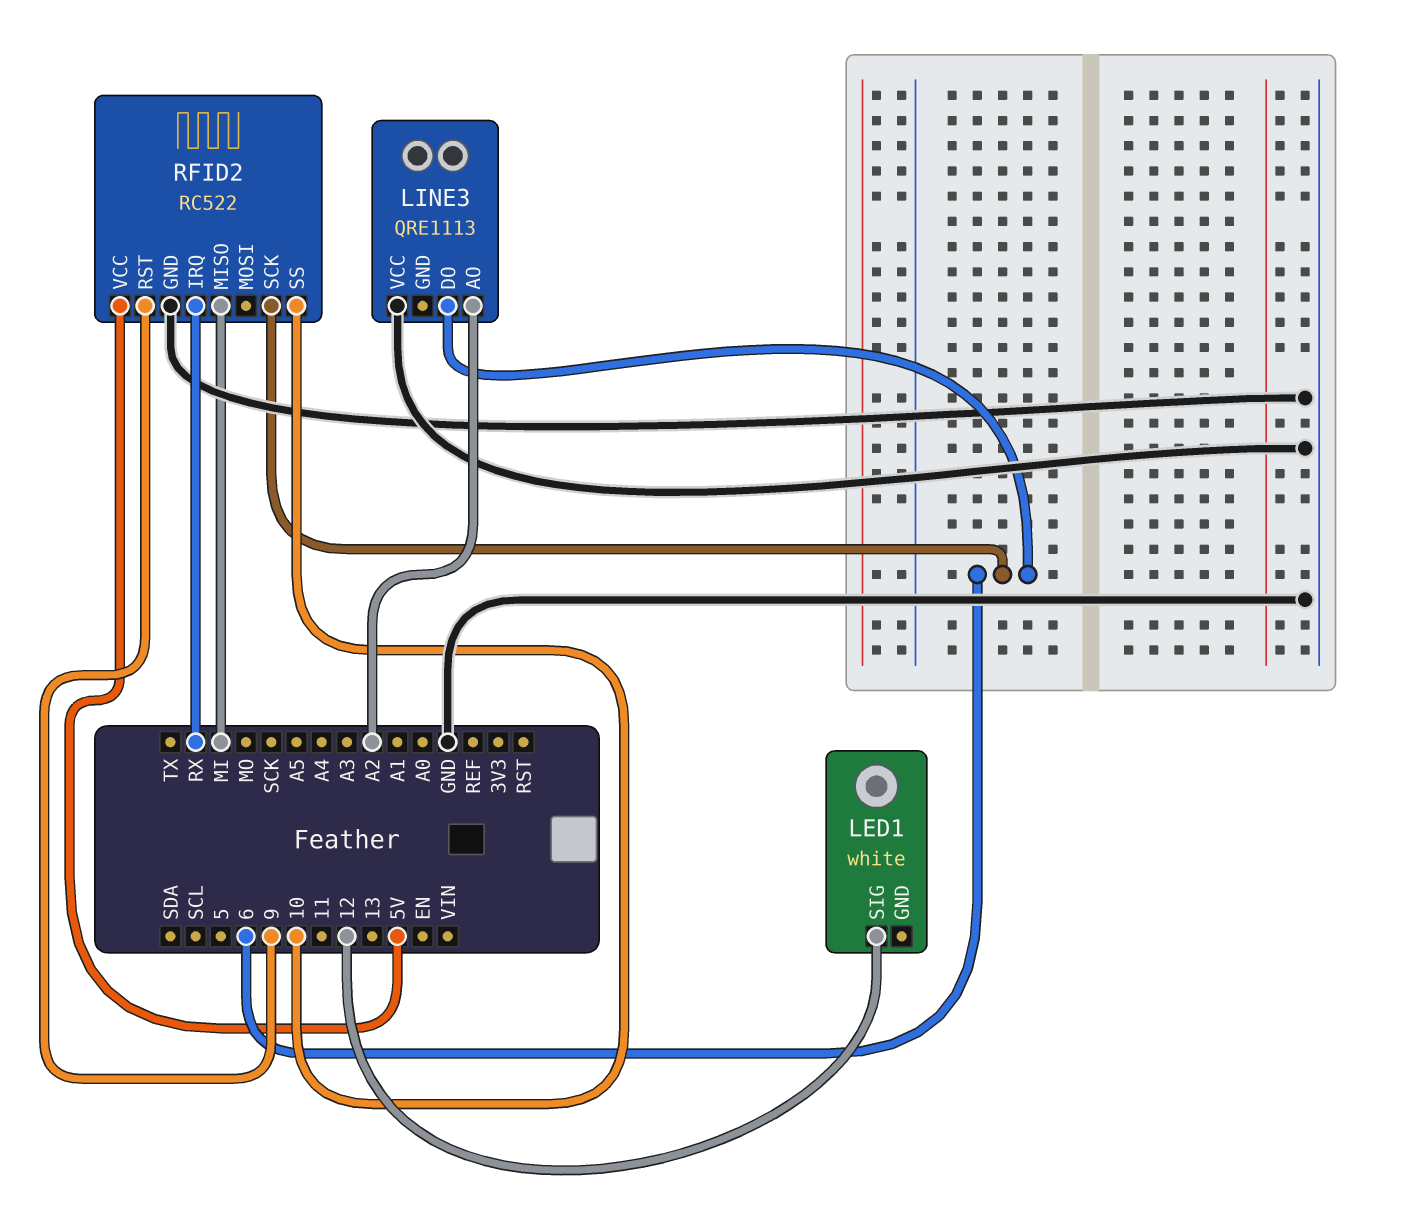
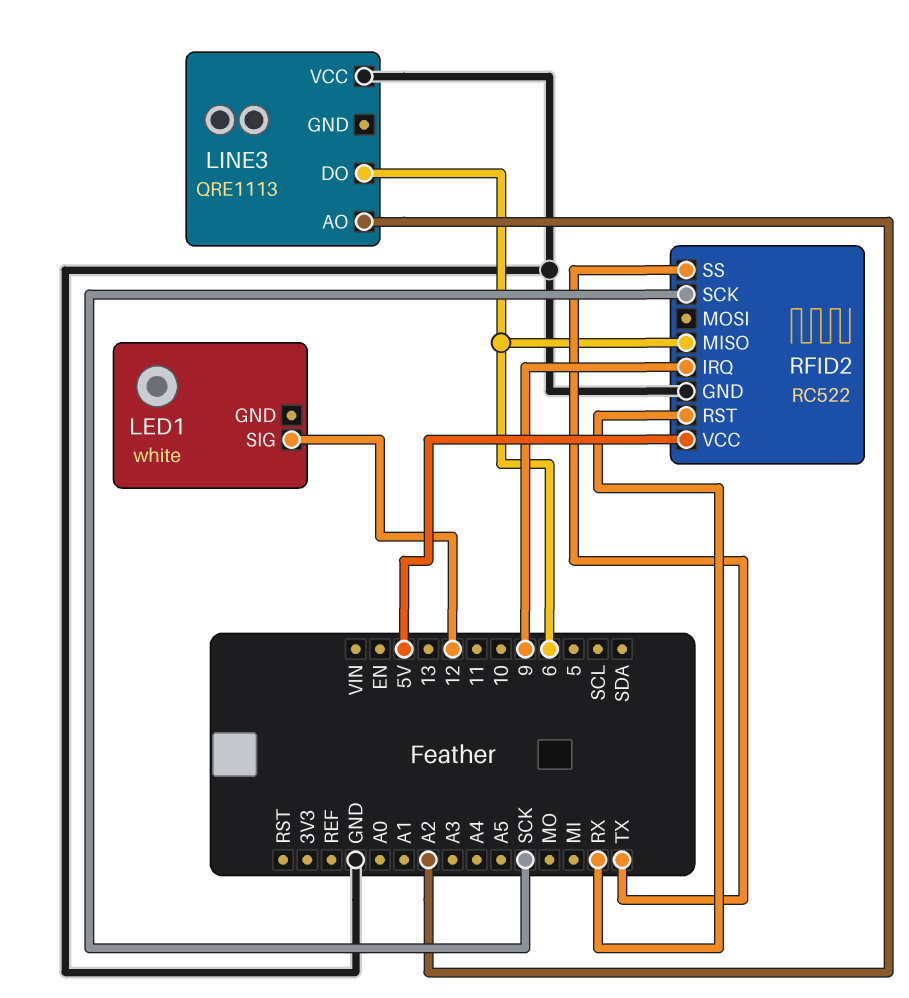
RFID2 pin IRQ: RX -> 9
RFID2 pin MISO: MI -> 6
RFID2 pin RST: 9 -> RX
RFID2 pin SCK: 6 -> SCK
RFID2 pin SS: 10 -> TX

